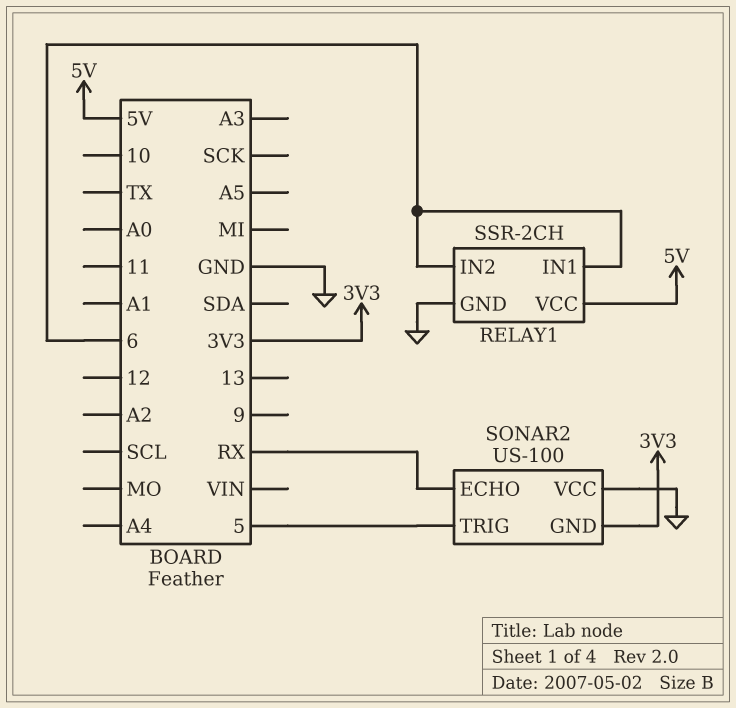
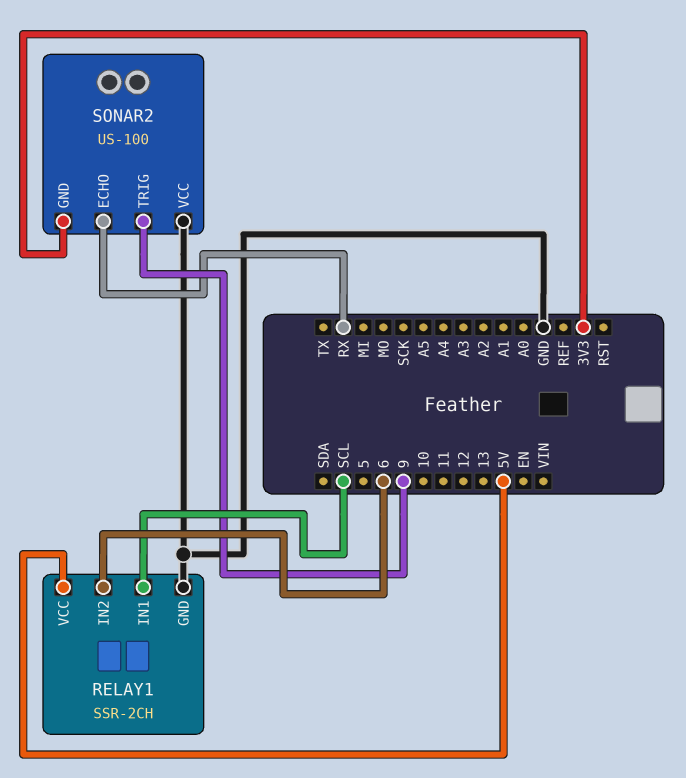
RELAY1 pin IN1: 6 -> SCL
SONAR2 pin TRIG: 5 -> 9

